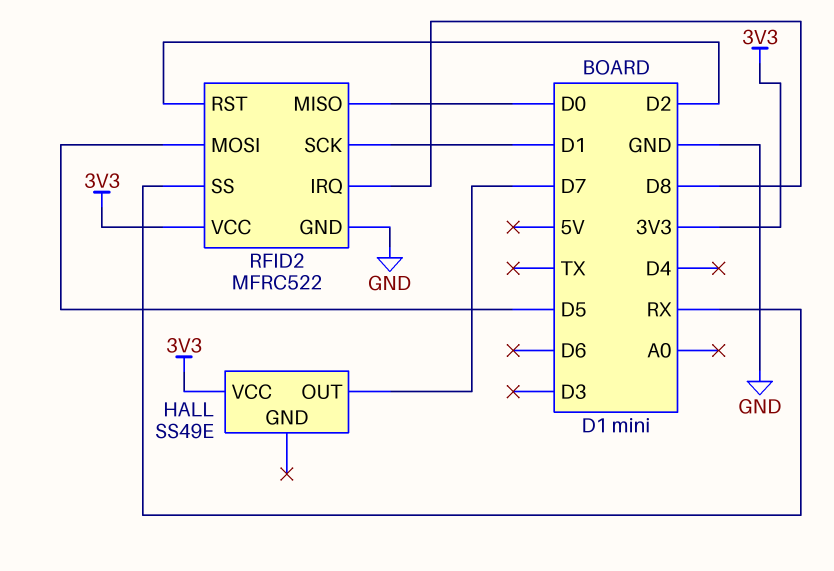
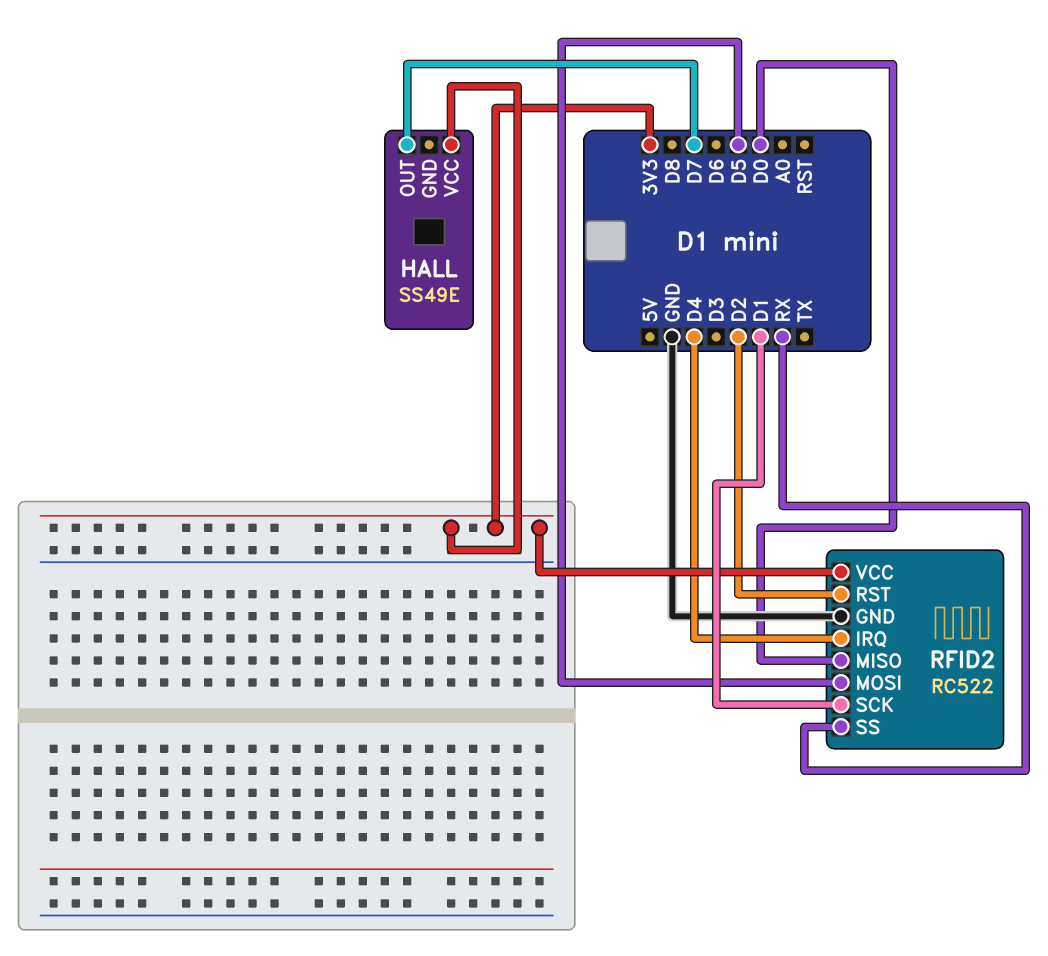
RFID2: MFRC522 -> RC522
RFID2 pin IRQ: D8 -> D4

